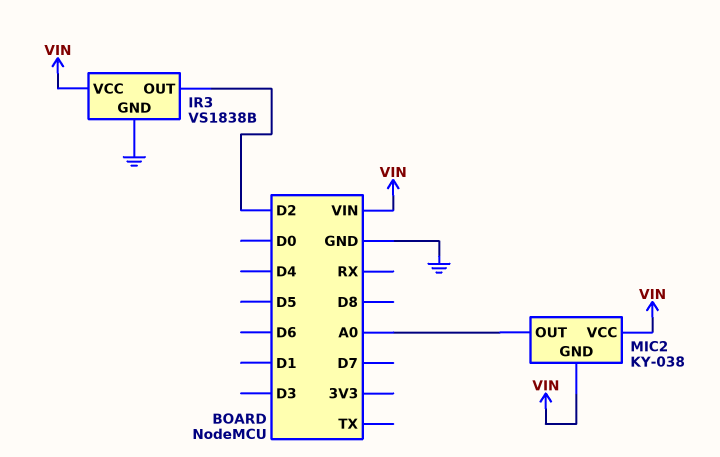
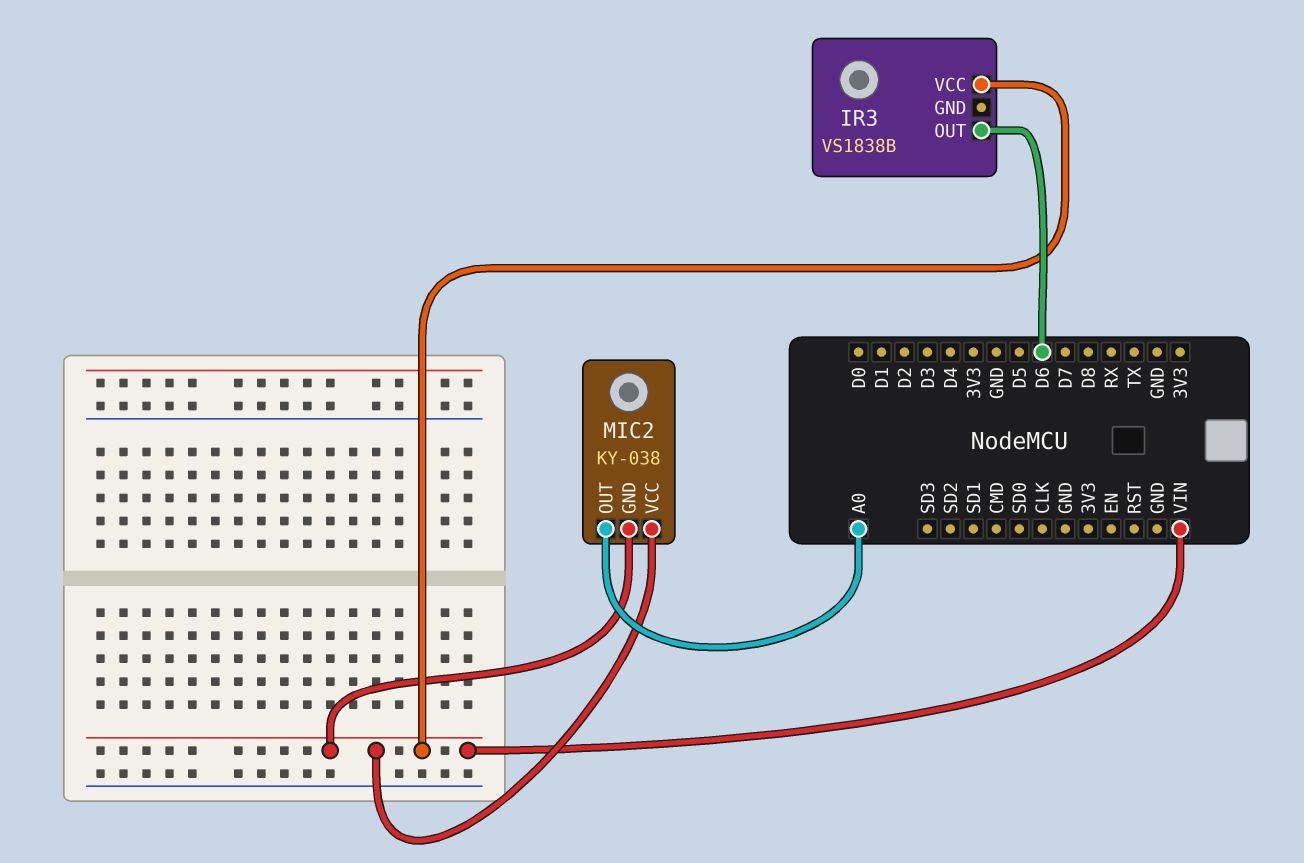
IR3 pin GND: GND -> none
IR3 pin OUT: D2 -> D6

